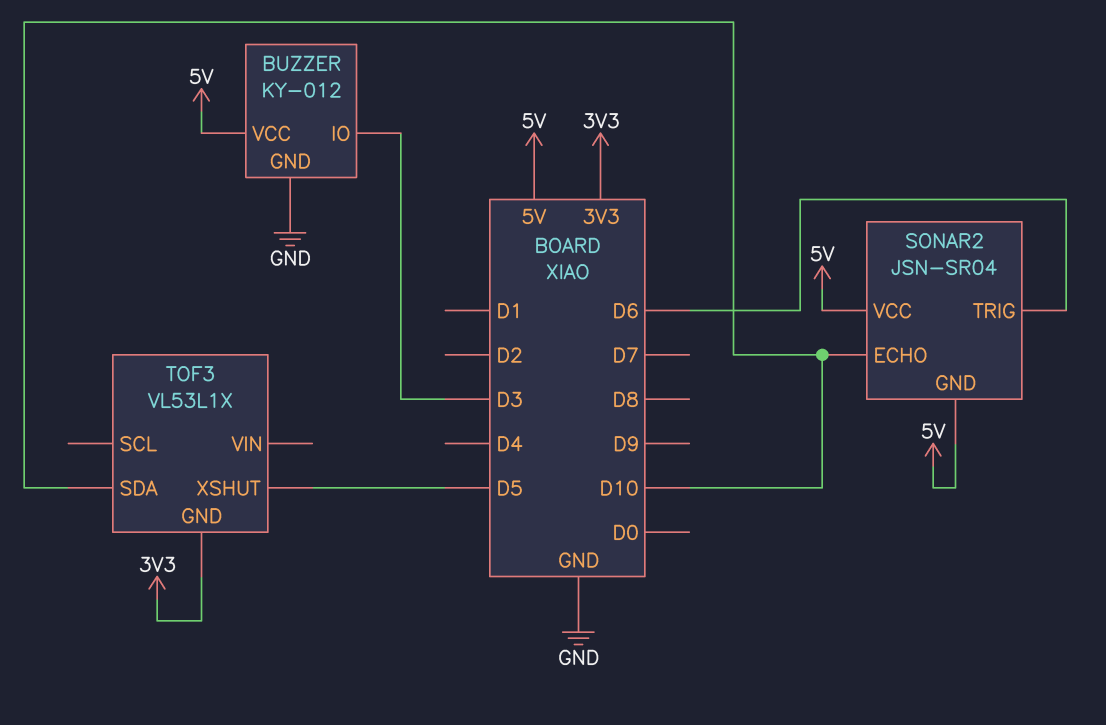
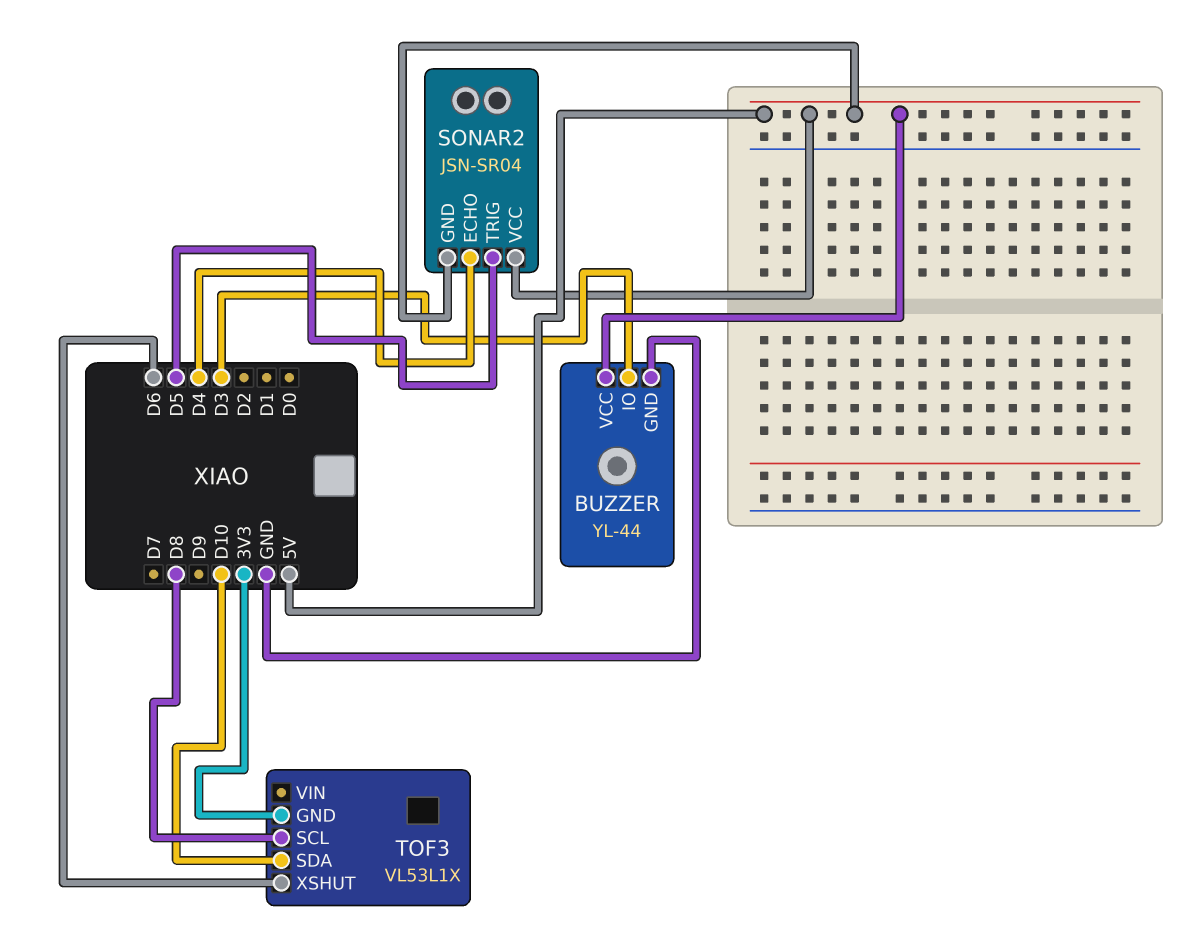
BUZZER: KY-012 -> YL-44
SONAR2 pin ECHO: D10 -> D4
SONAR2 pin TRIG: D6 -> D5
TOF3 pin SCL: none -> D8
TOF3 pin XSHUT: D5 -> D6

